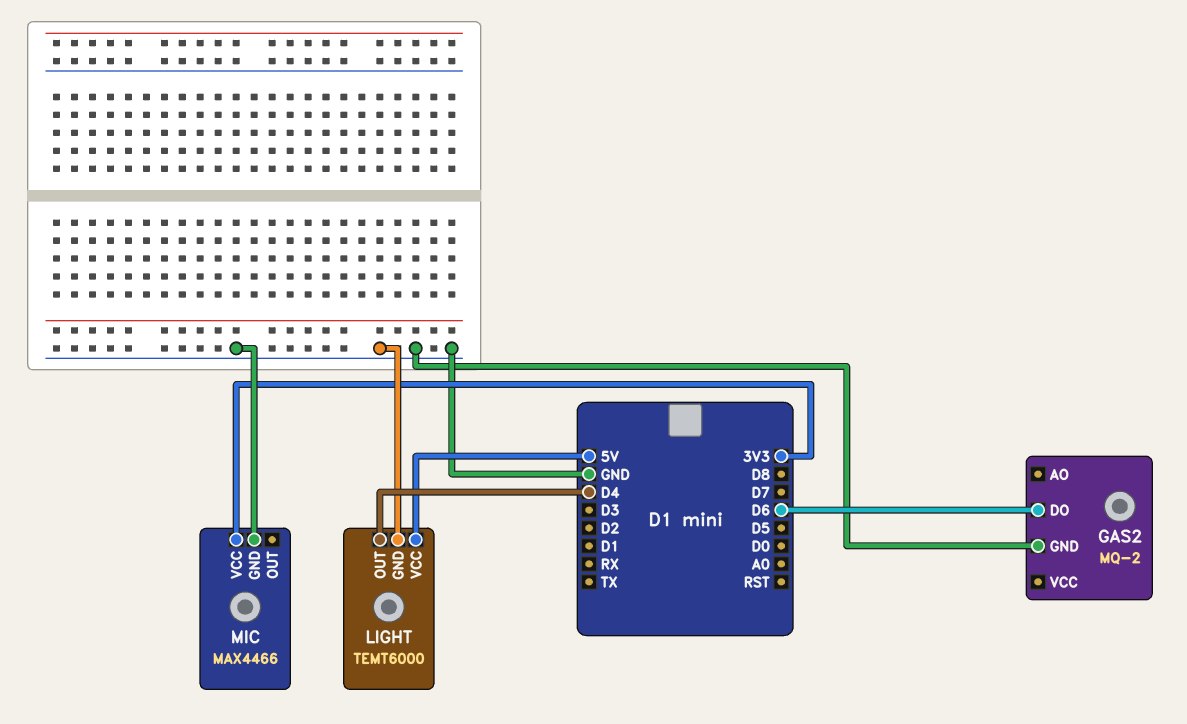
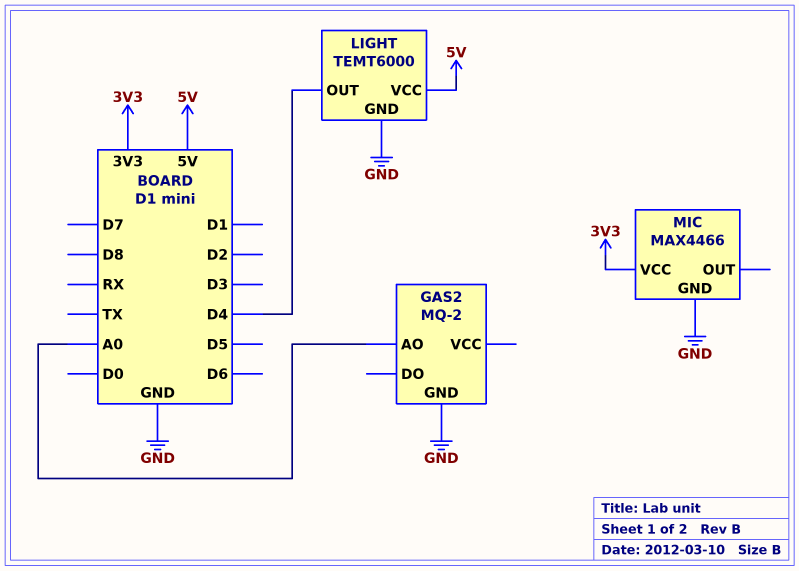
GAS2 pin AO: none -> A0
GAS2 pin DO: D6 -> none

